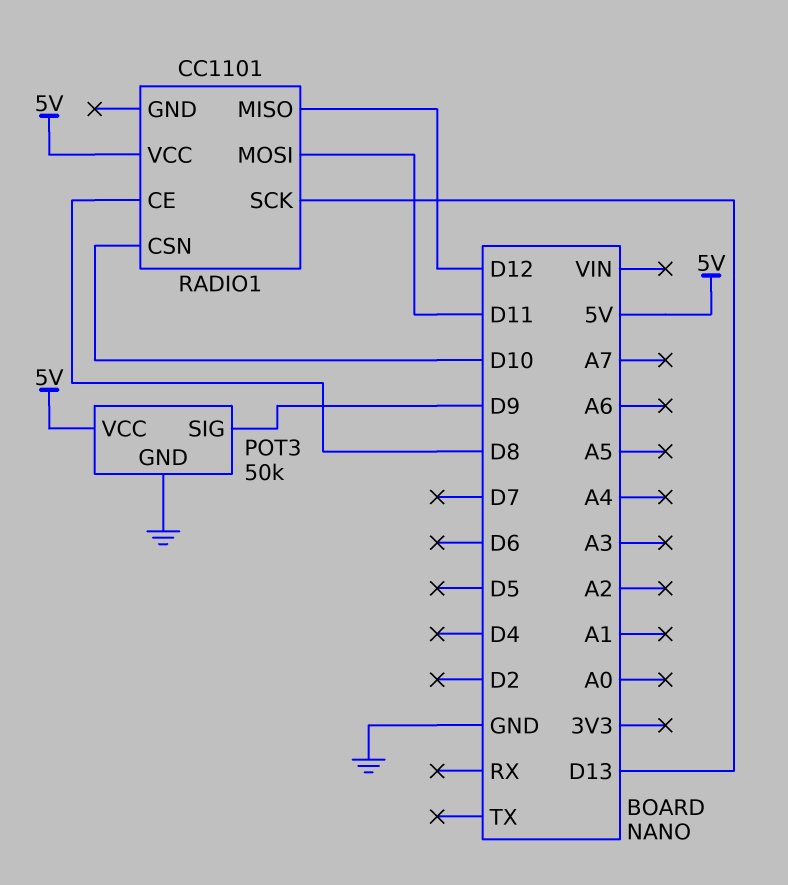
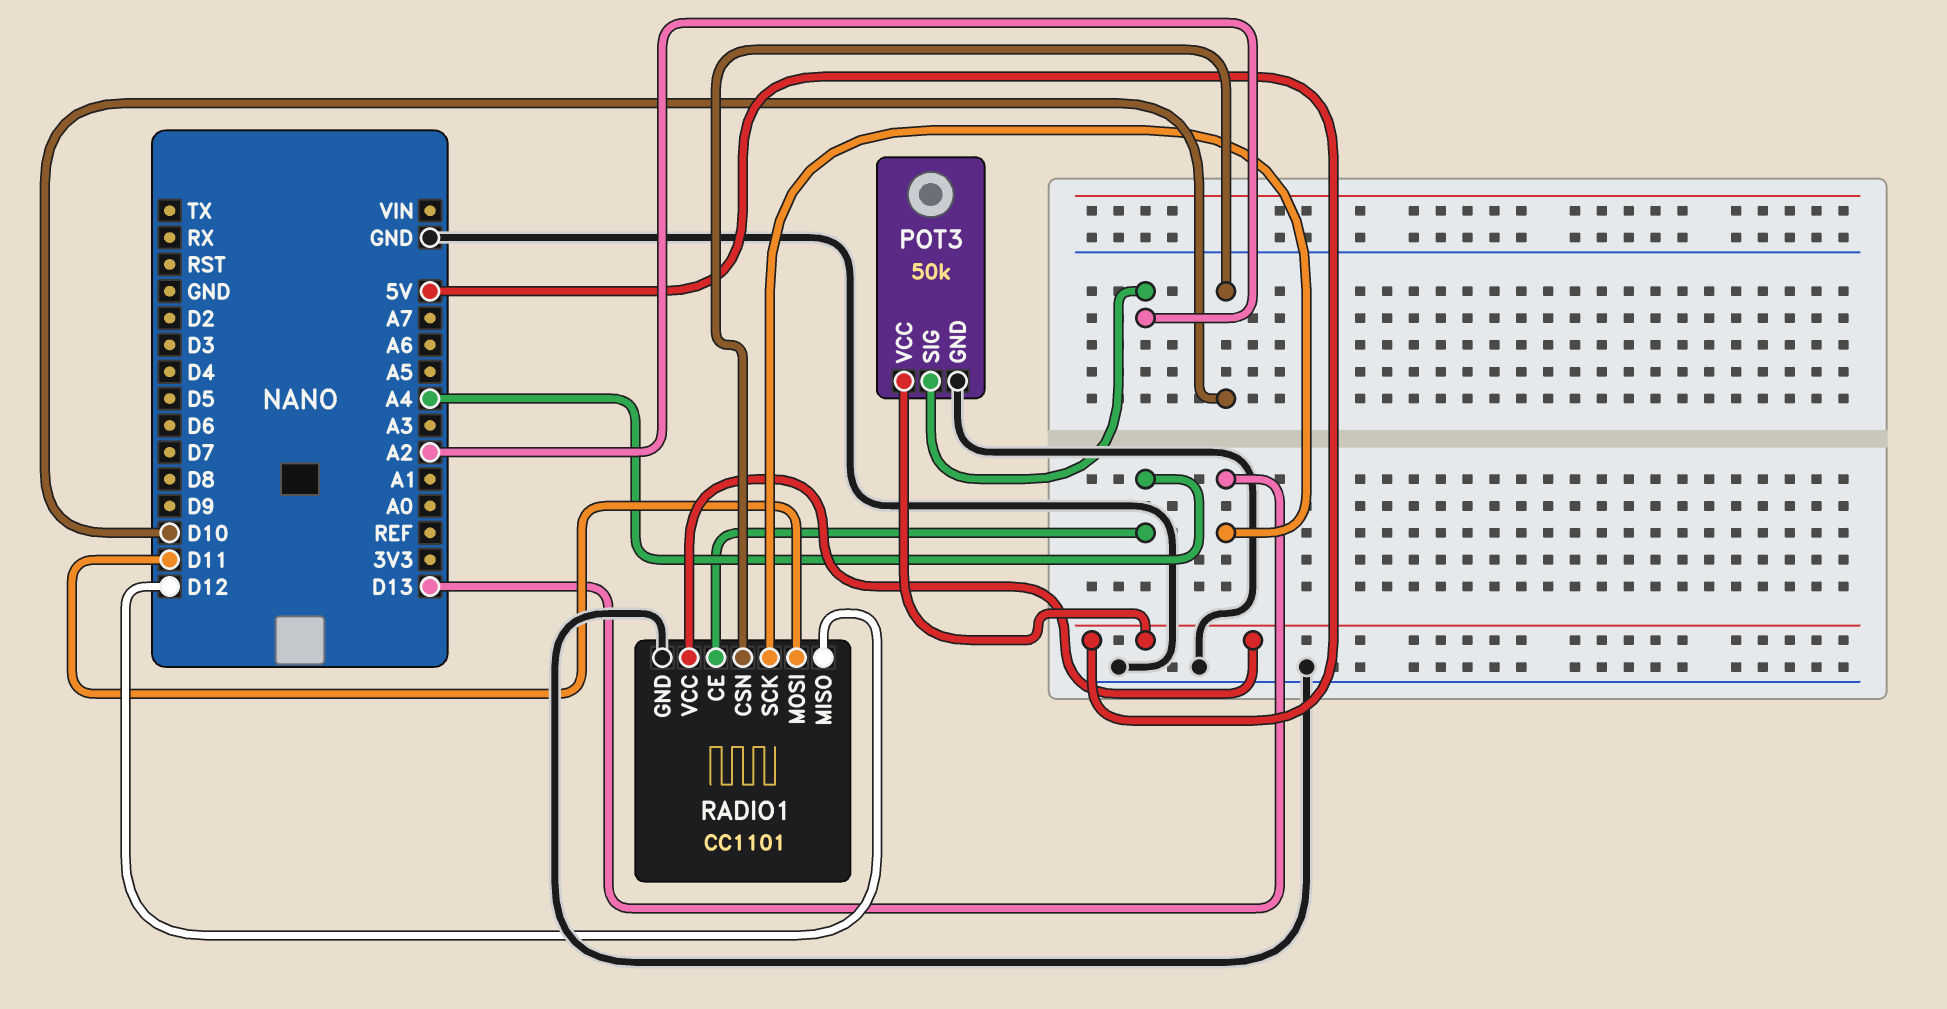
POT3 pin SIG: D9 -> A2
RADIO1 pin CE: D8 -> A4
RADIO1 pin GND: none -> GND

